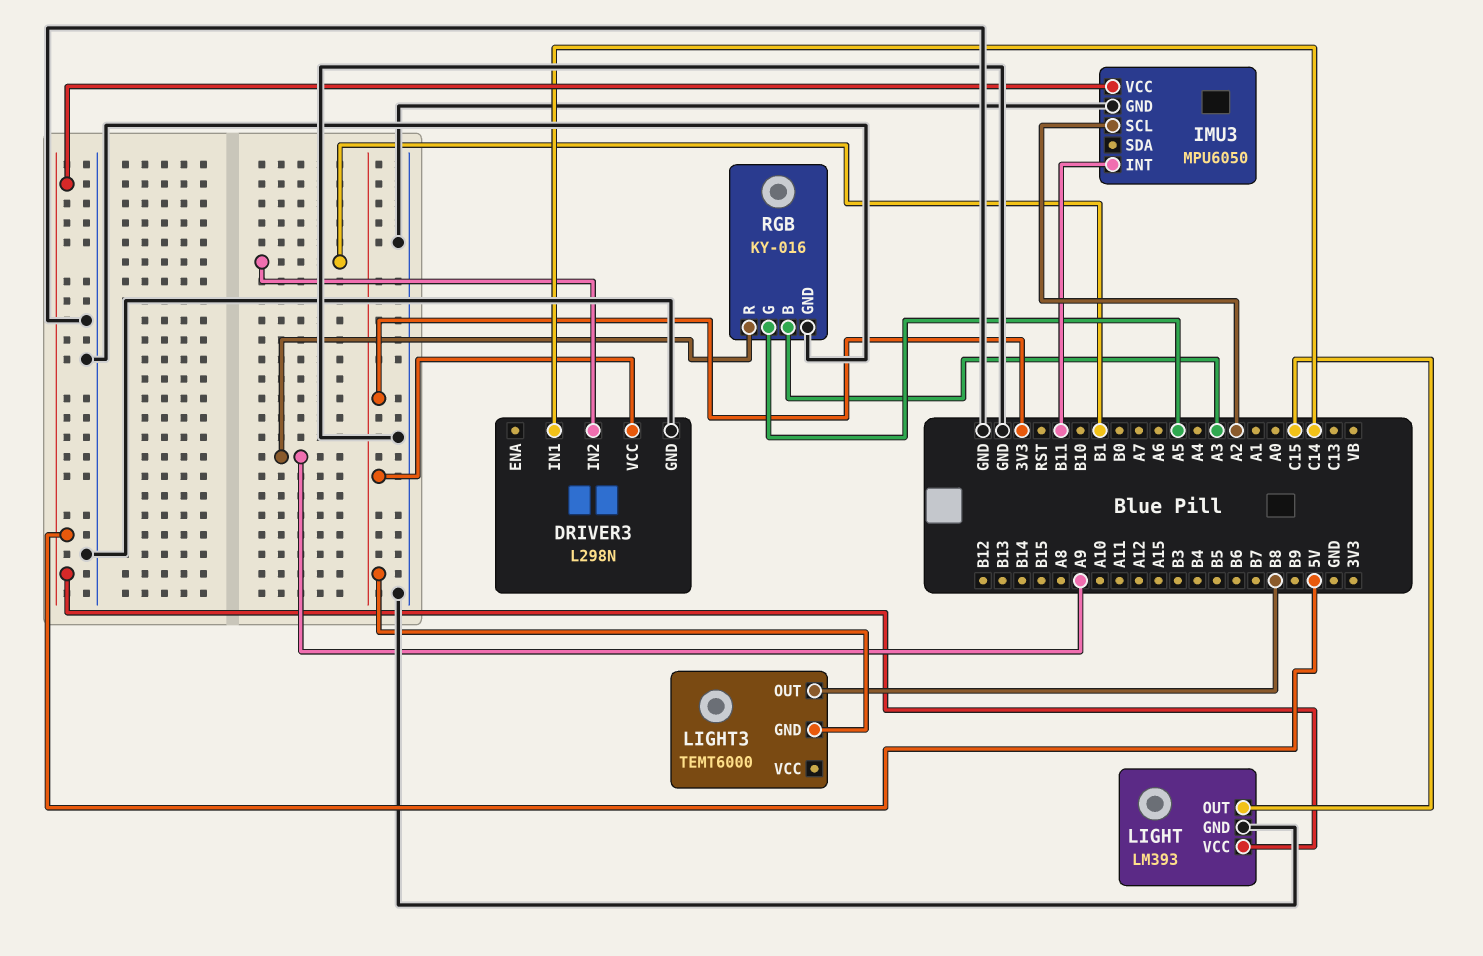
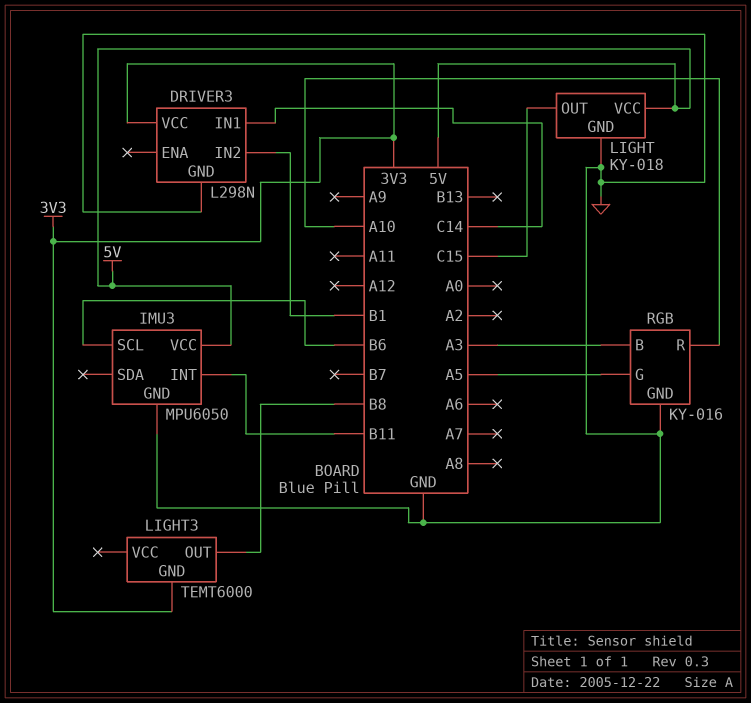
IMU3 pin SCL: A2 -> B6
LIGHT: LM393 -> KY-018
RGB pin R: A9 -> A10

